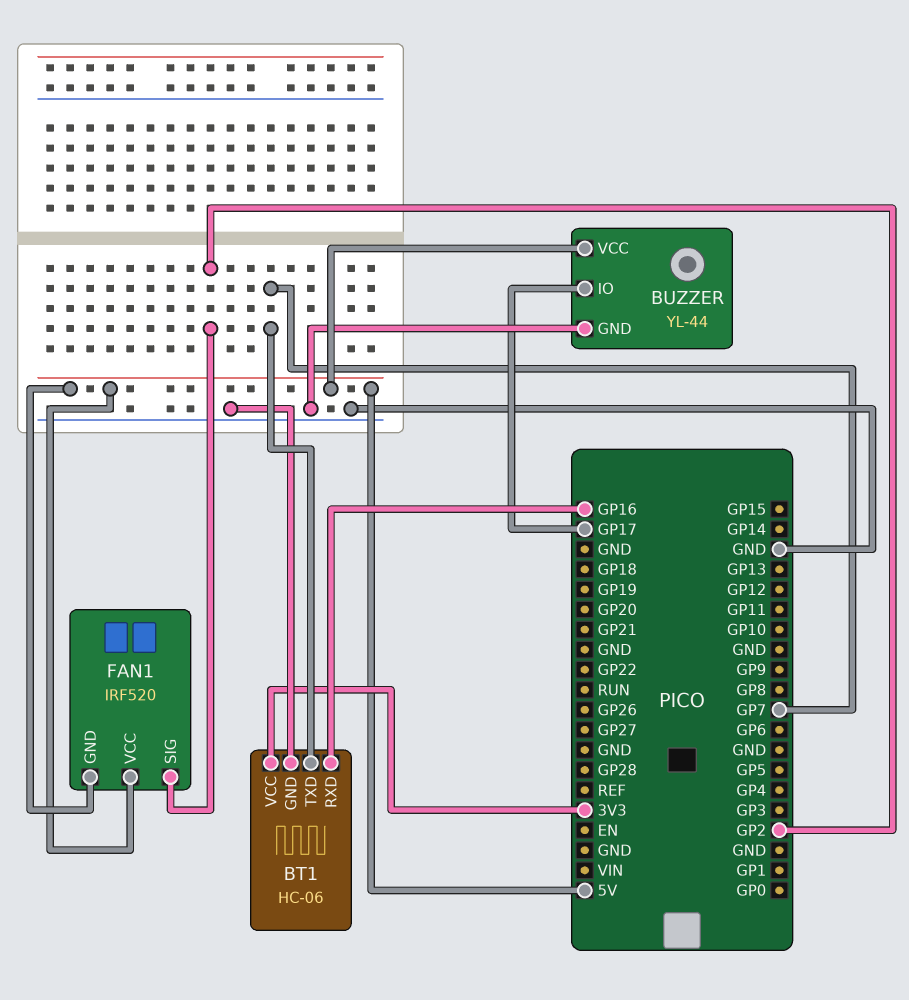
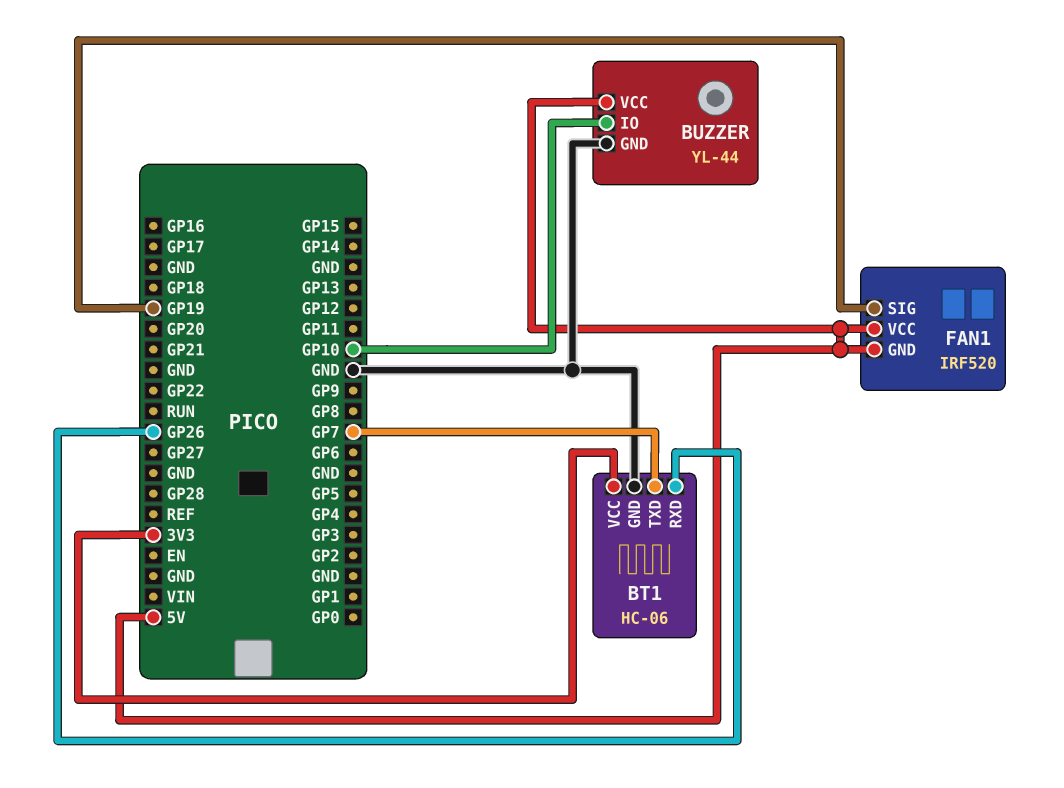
BT1 pin RXD: GP16 -> GP26
BUZZER pin IO: GP17 -> GP10
FAN1 pin SIG: GP2 -> GP19

